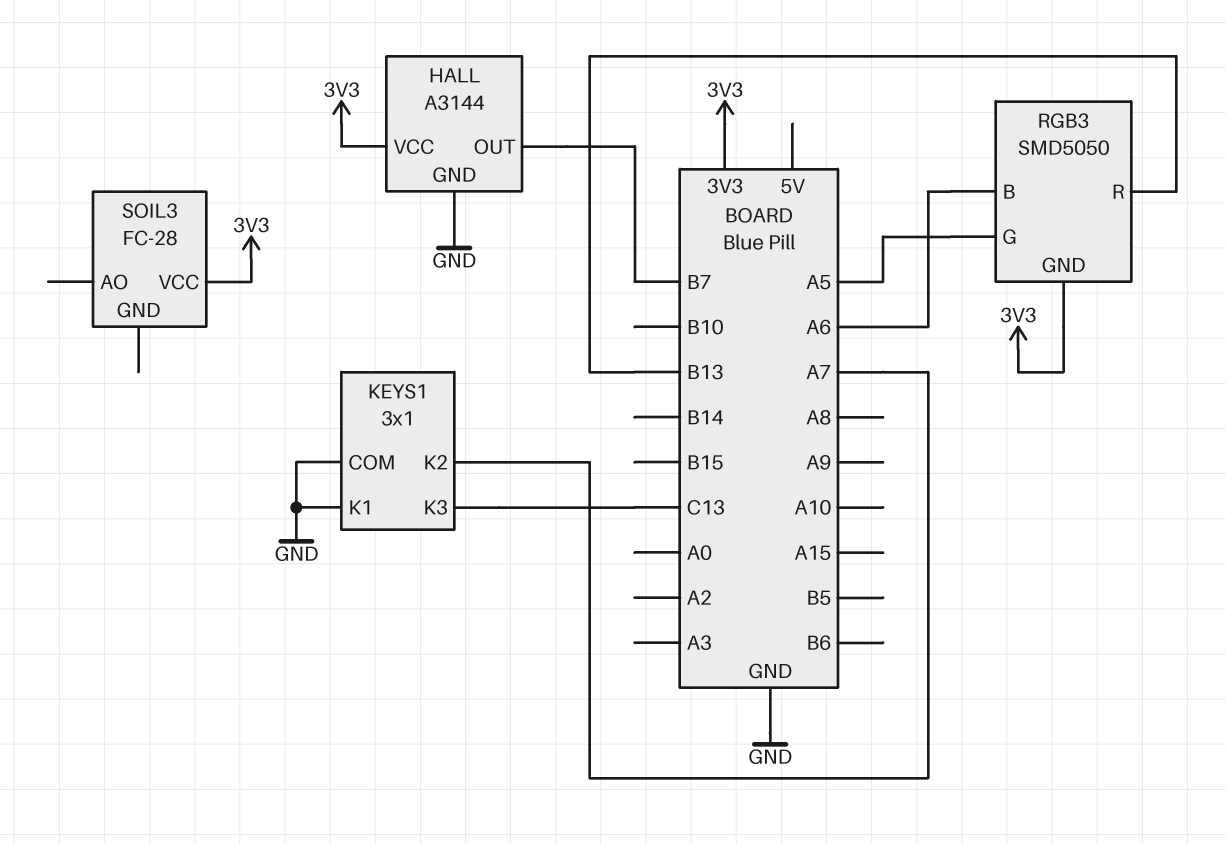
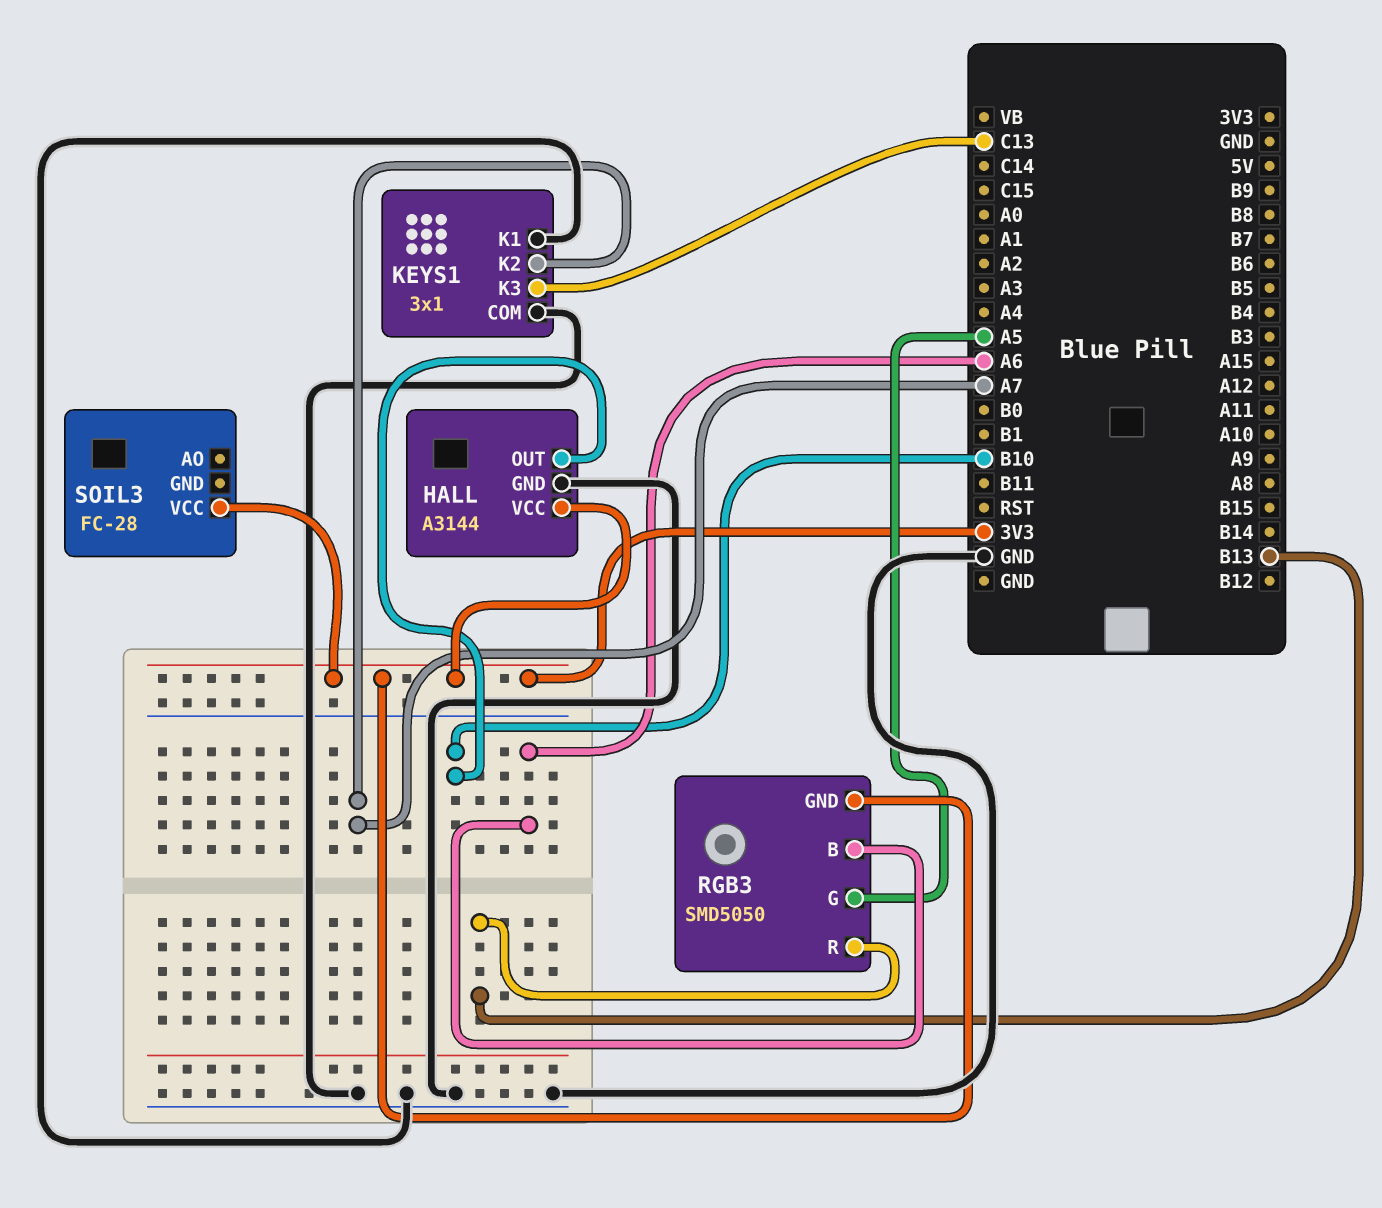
HALL pin OUT: B7 -> B10

